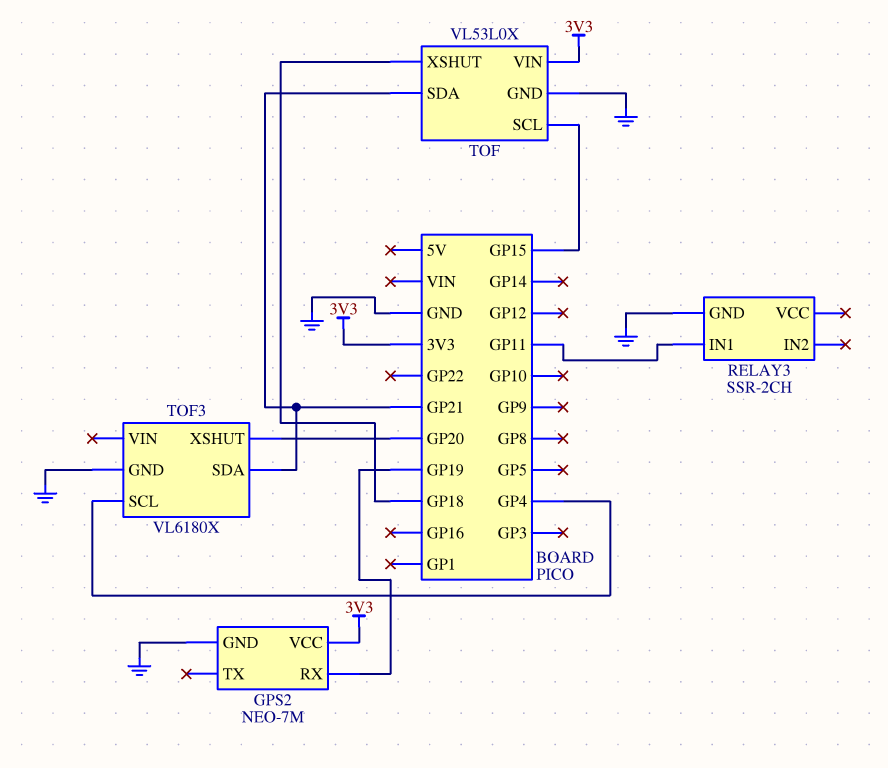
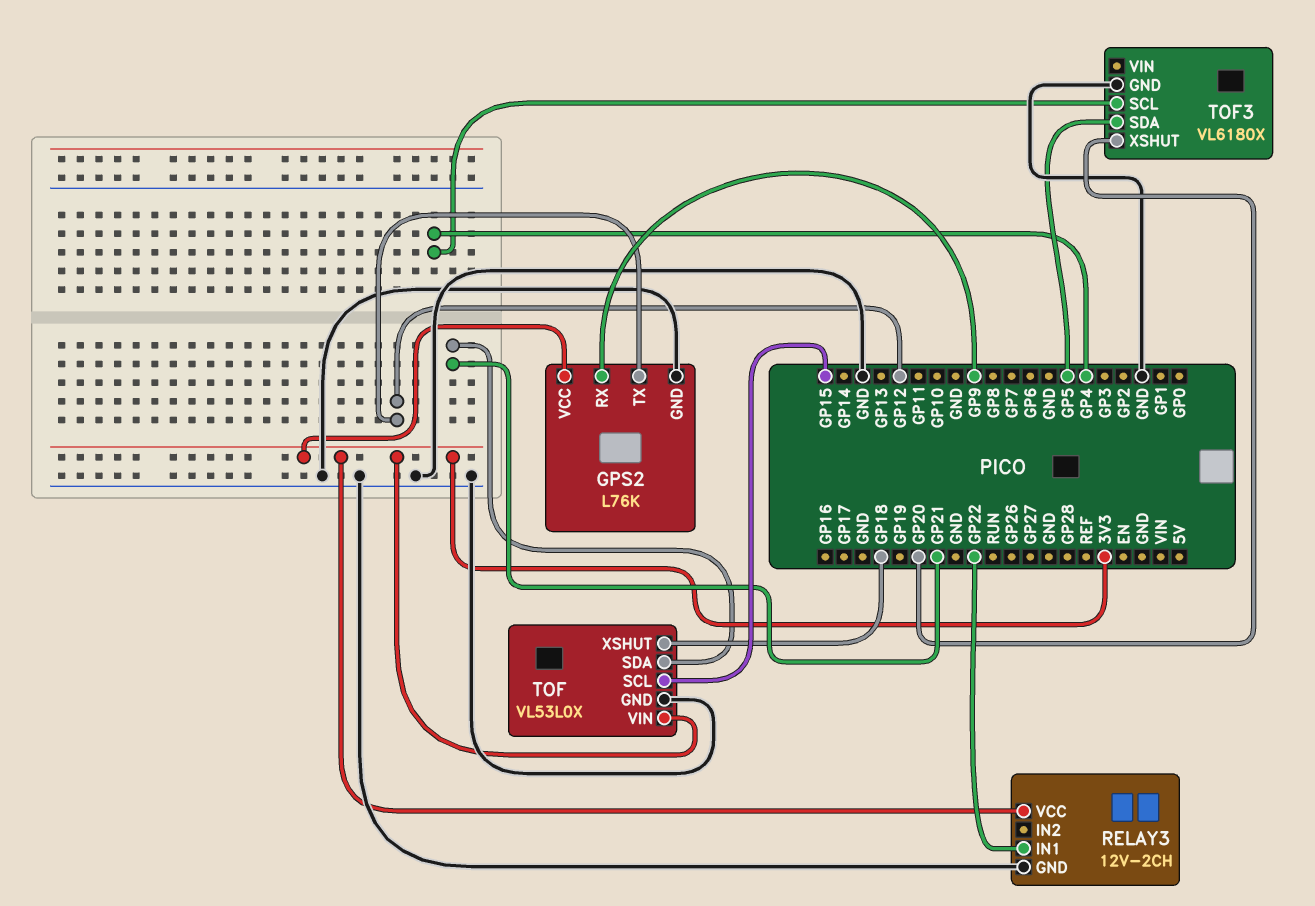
GPS2: NEO-7M -> L76K
GPS2 pin RX: GP19 -> GP9
GPS2 pin TX: none -> GP12
RELAY3: SSR-2CH -> 12V-2CH
RELAY3 pin IN1: GP11 -> GP22
RELAY3 pin VCC: none -> 3V3
TOF3 pin SDA: GP21 -> GP5

